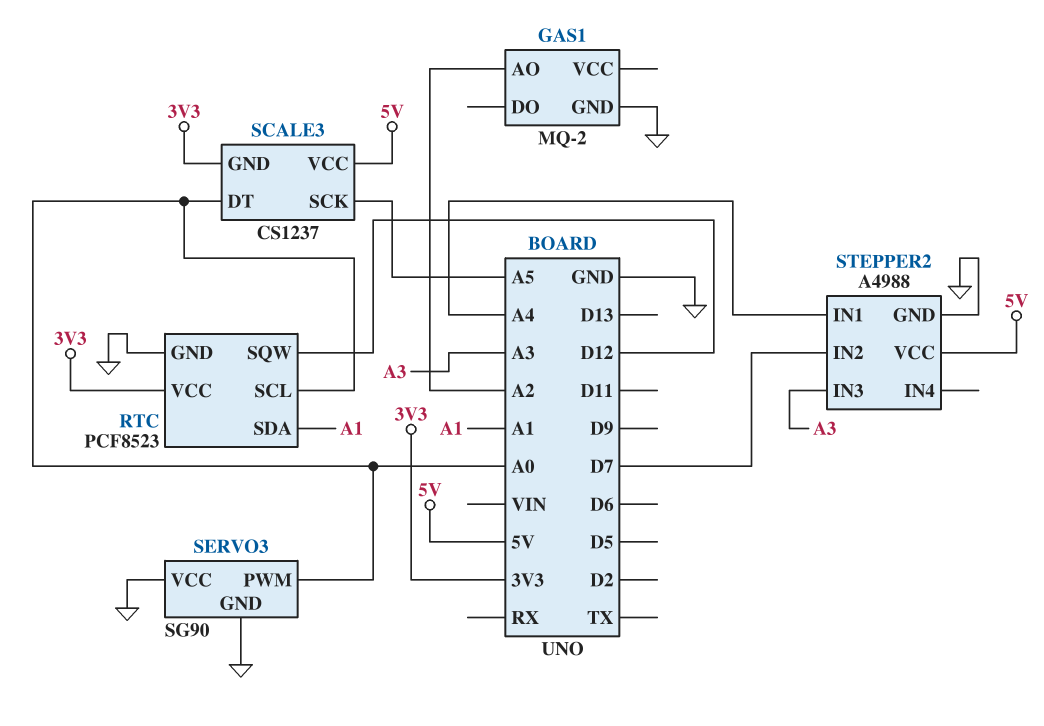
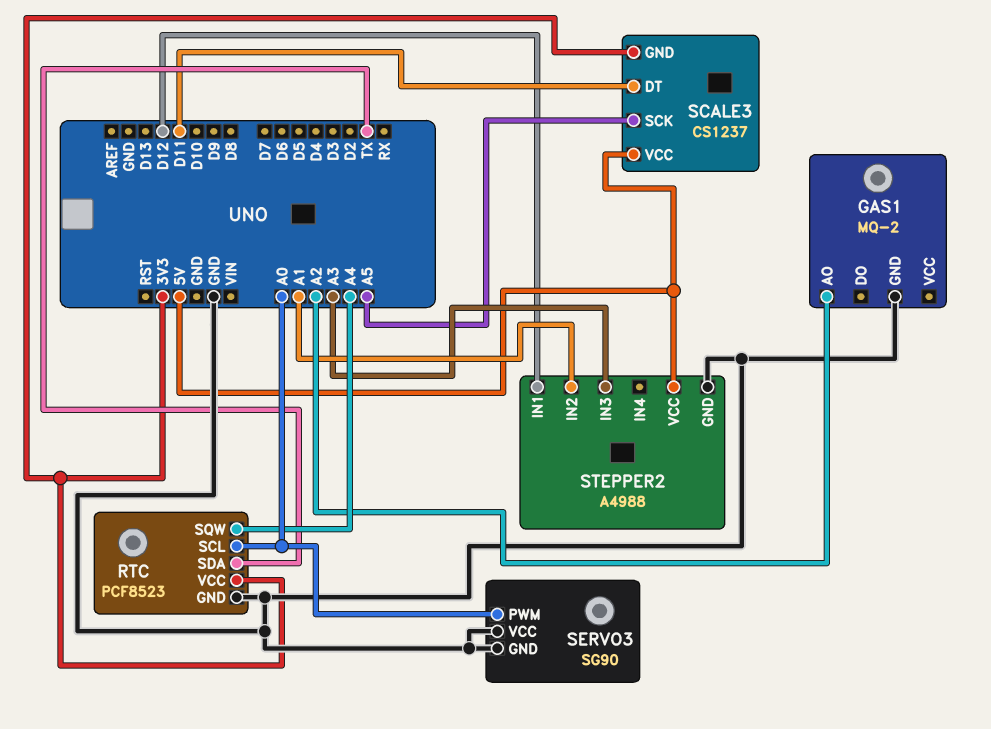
RTC pin SDA: A1 -> TX
RTC pin SQW: D12 -> A4
SCALE3 pin DT: A0 -> D11
STEPPER2 pin IN1: A4 -> D12
STEPPER2 pin IN2: D7 -> A1

